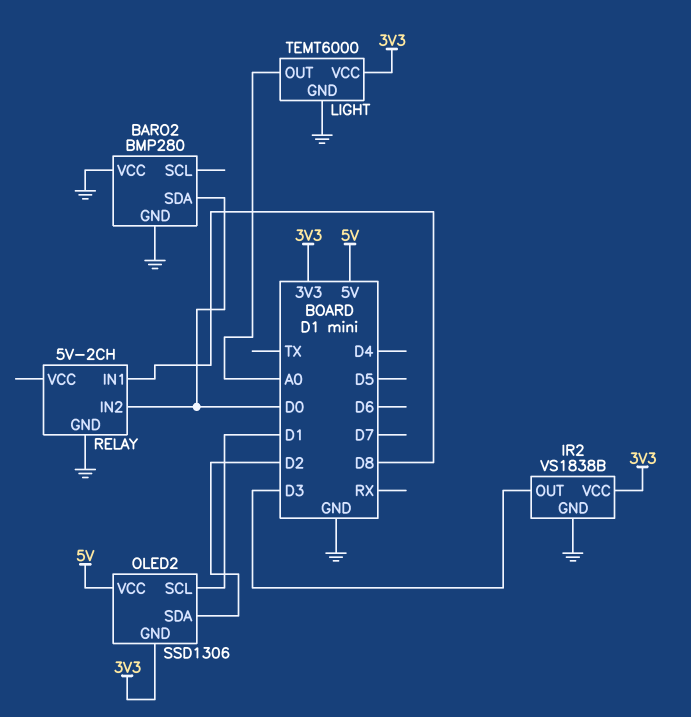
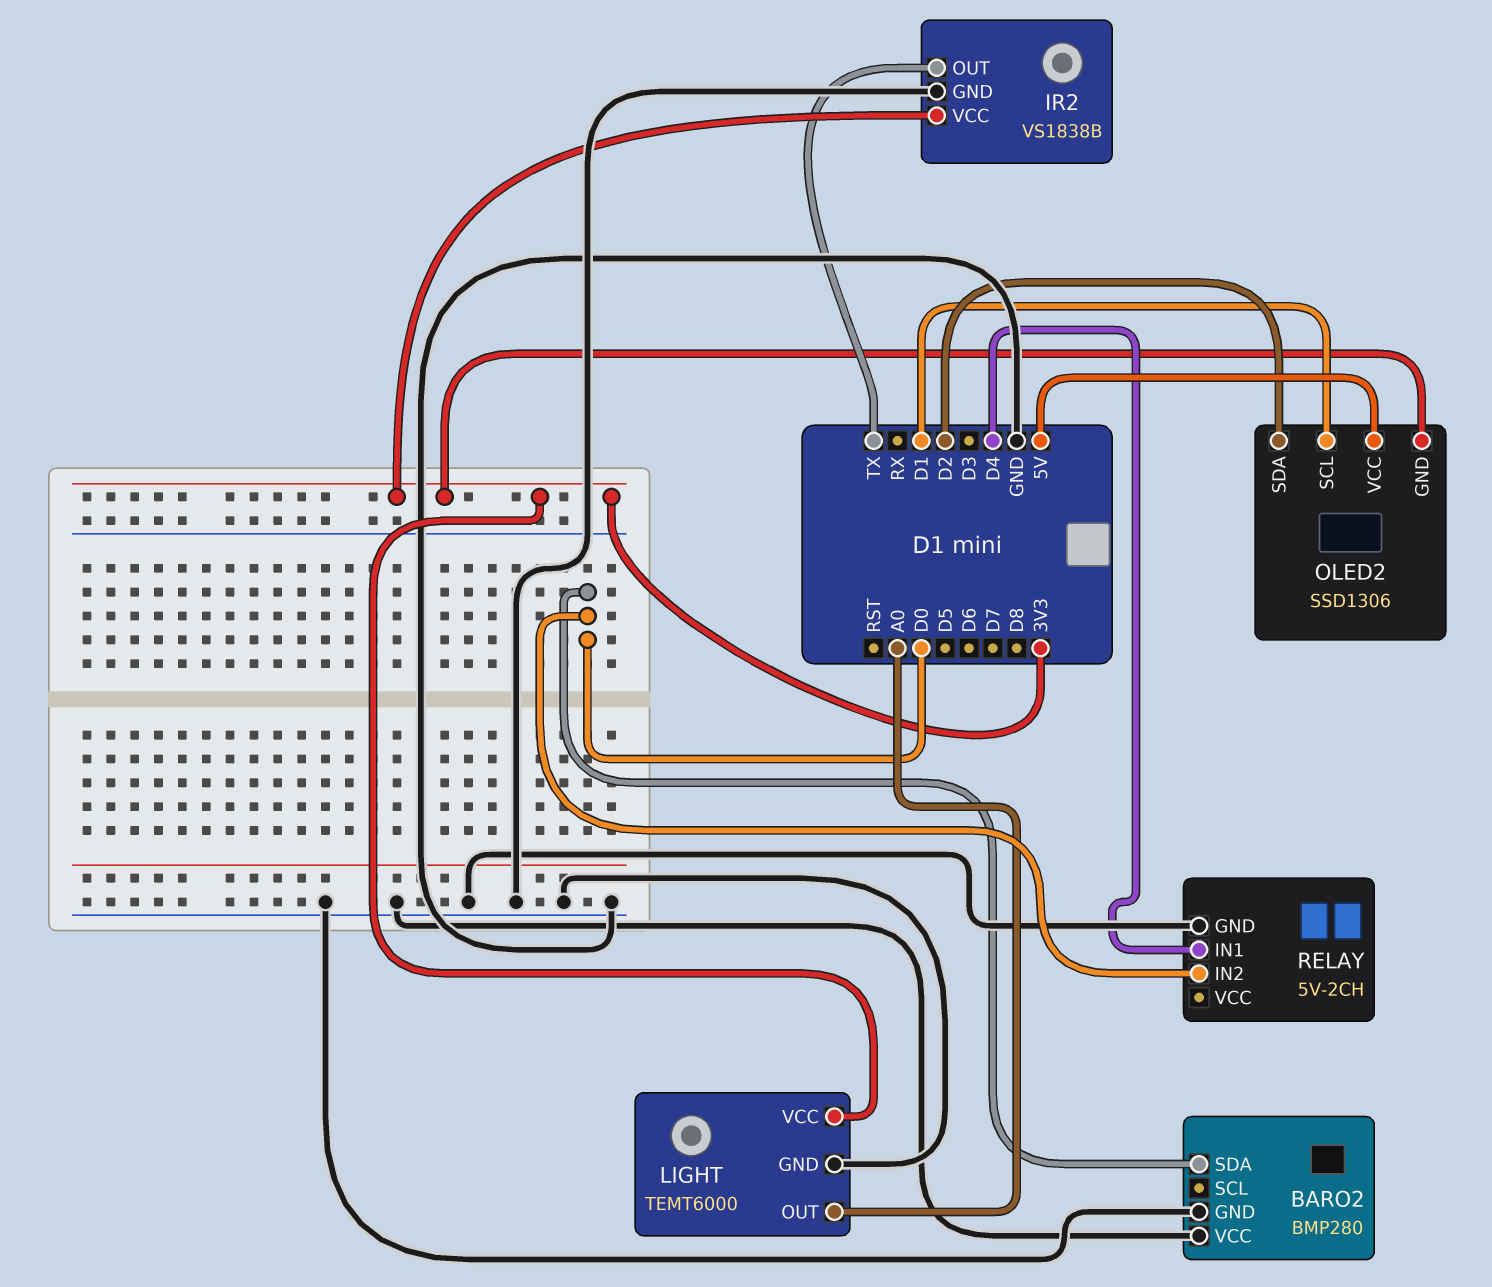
IR2 pin OUT: D3 -> TX
RELAY pin IN1: D8 -> D4

